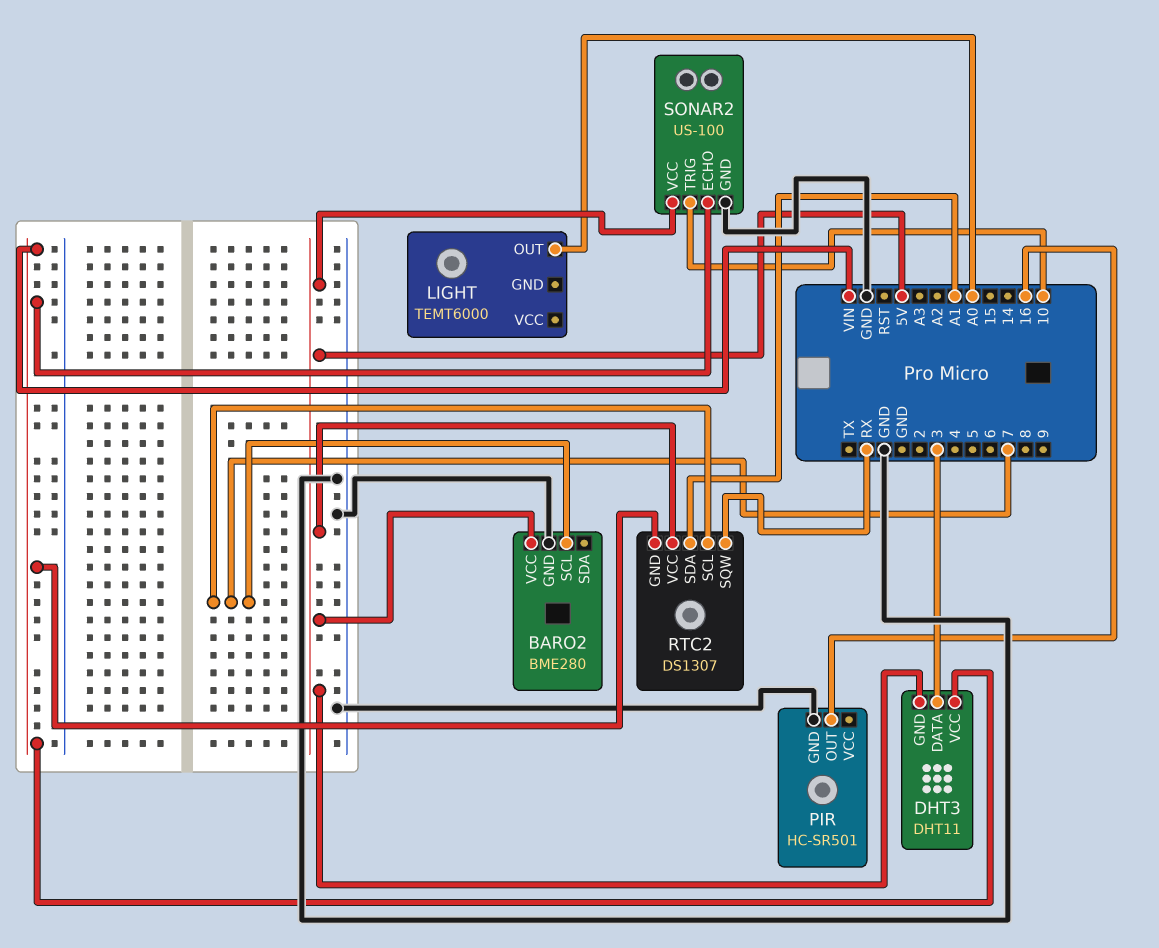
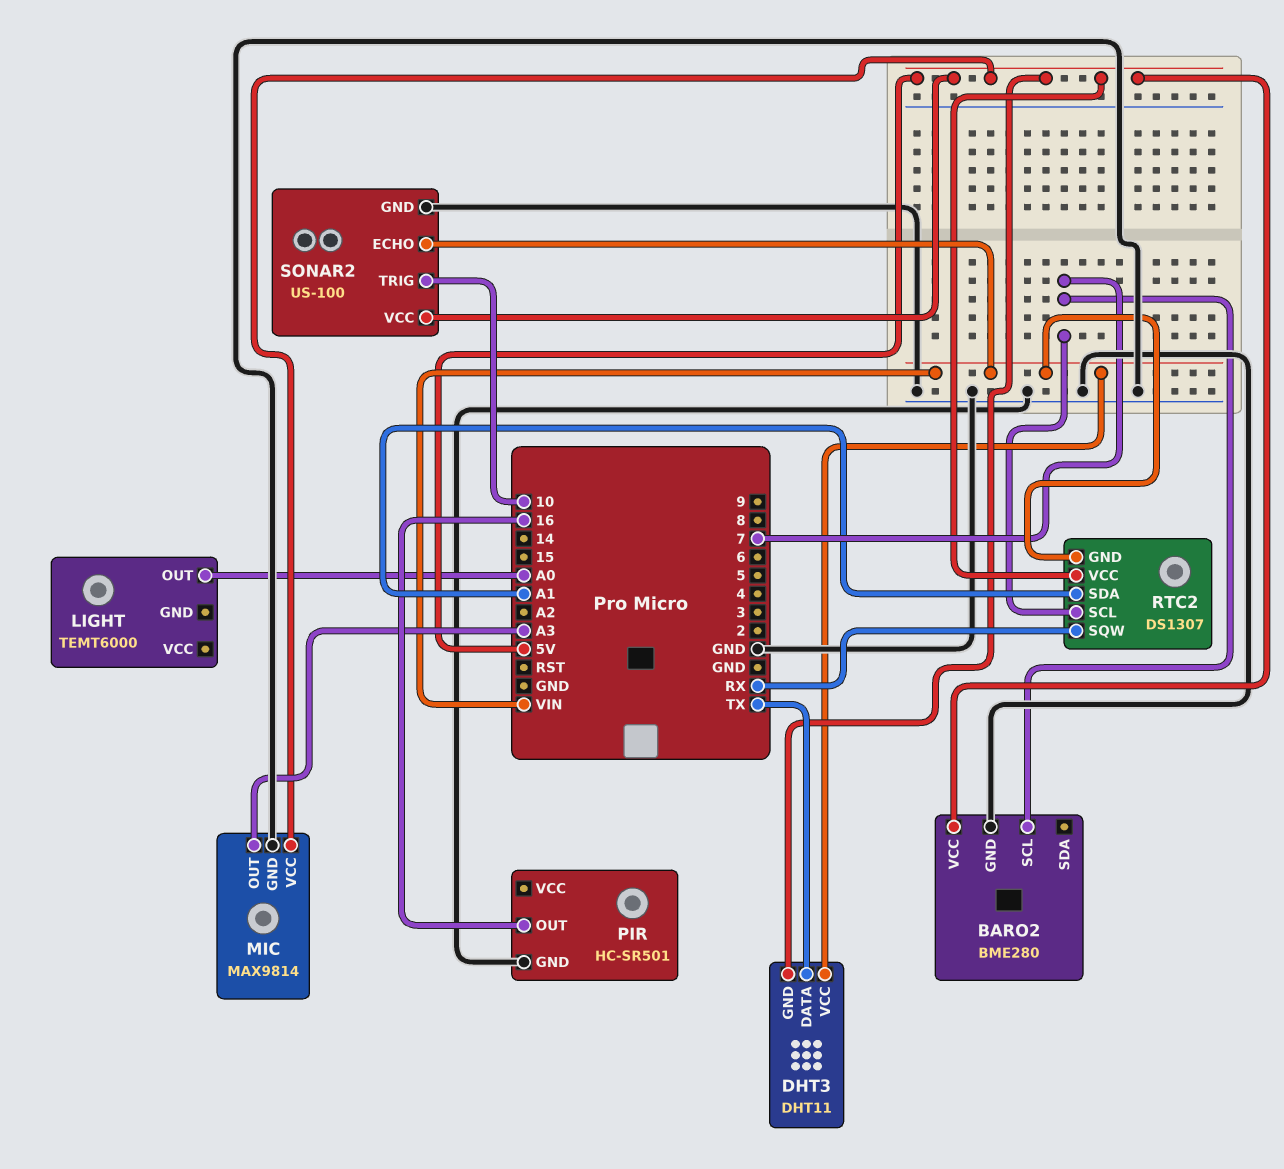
DHT3 pin DATA: 3 -> TX
MIC: none -> MAX9814
MIC pin GND: none -> GND
MIC pin OUT: none -> A3
MIC pin VCC: none -> 5V

